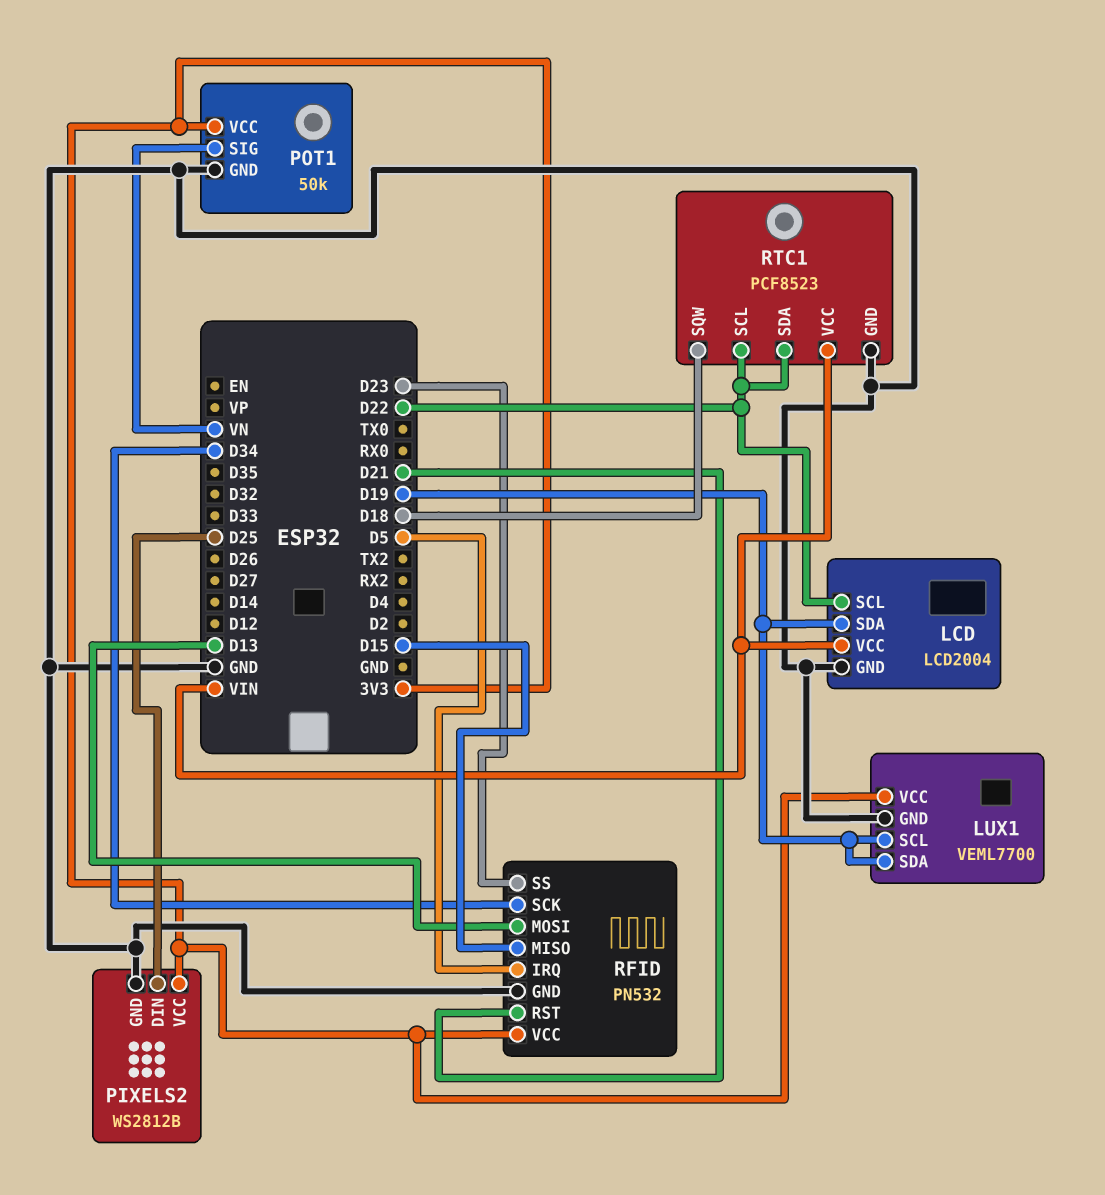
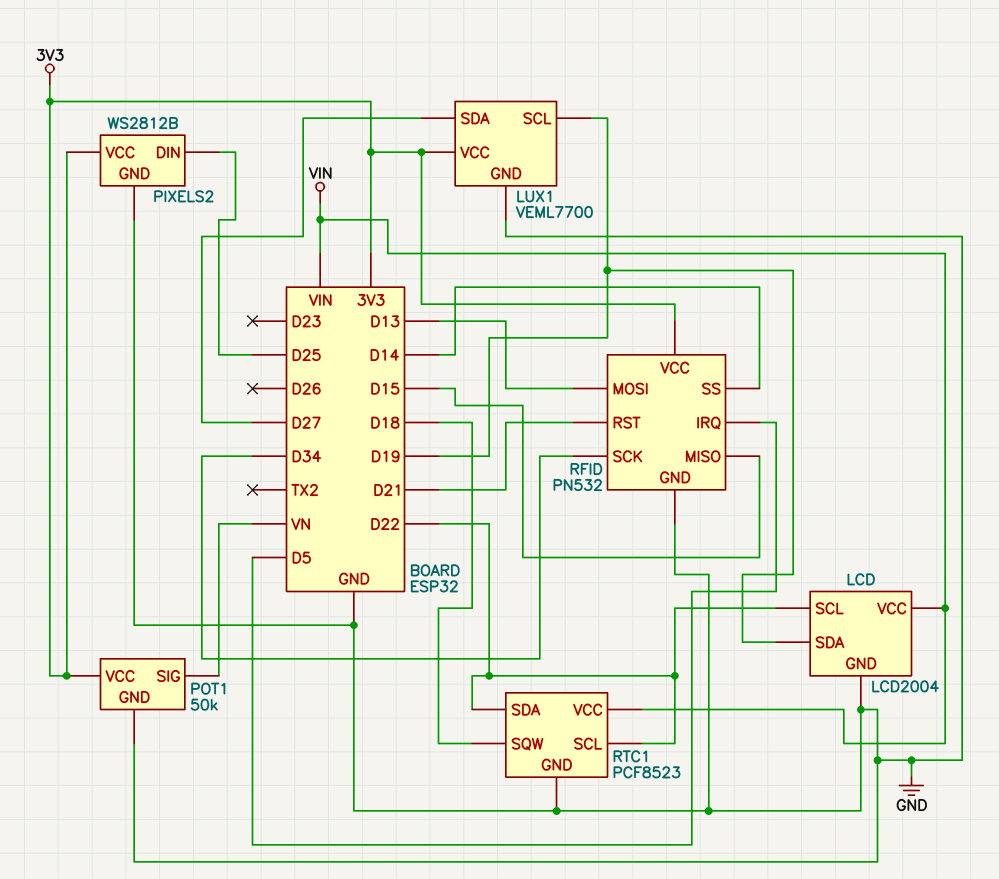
LUX1 pin SDA: D19 -> D27
RFID pin SS: D23 -> D14

